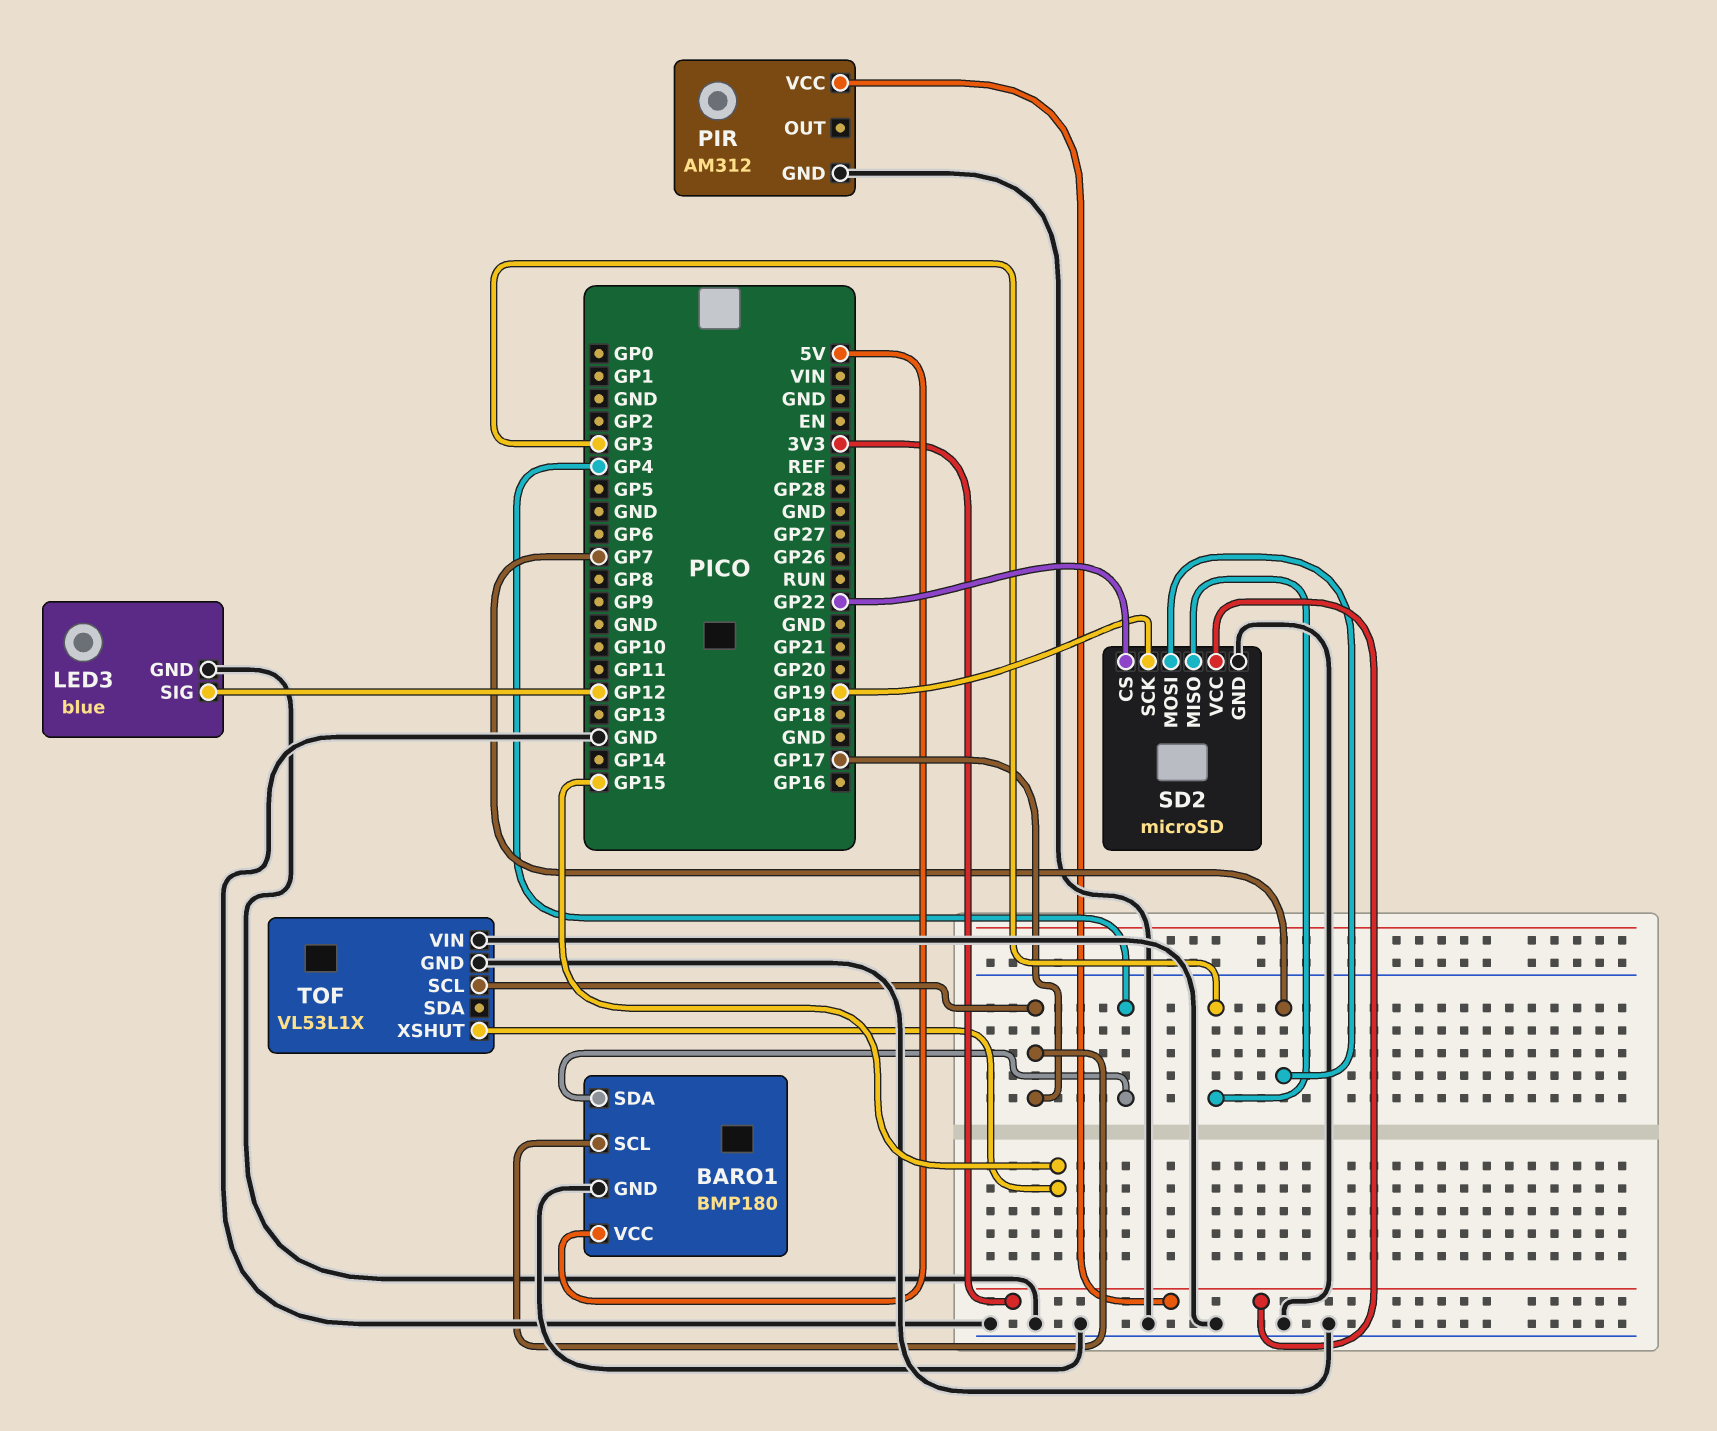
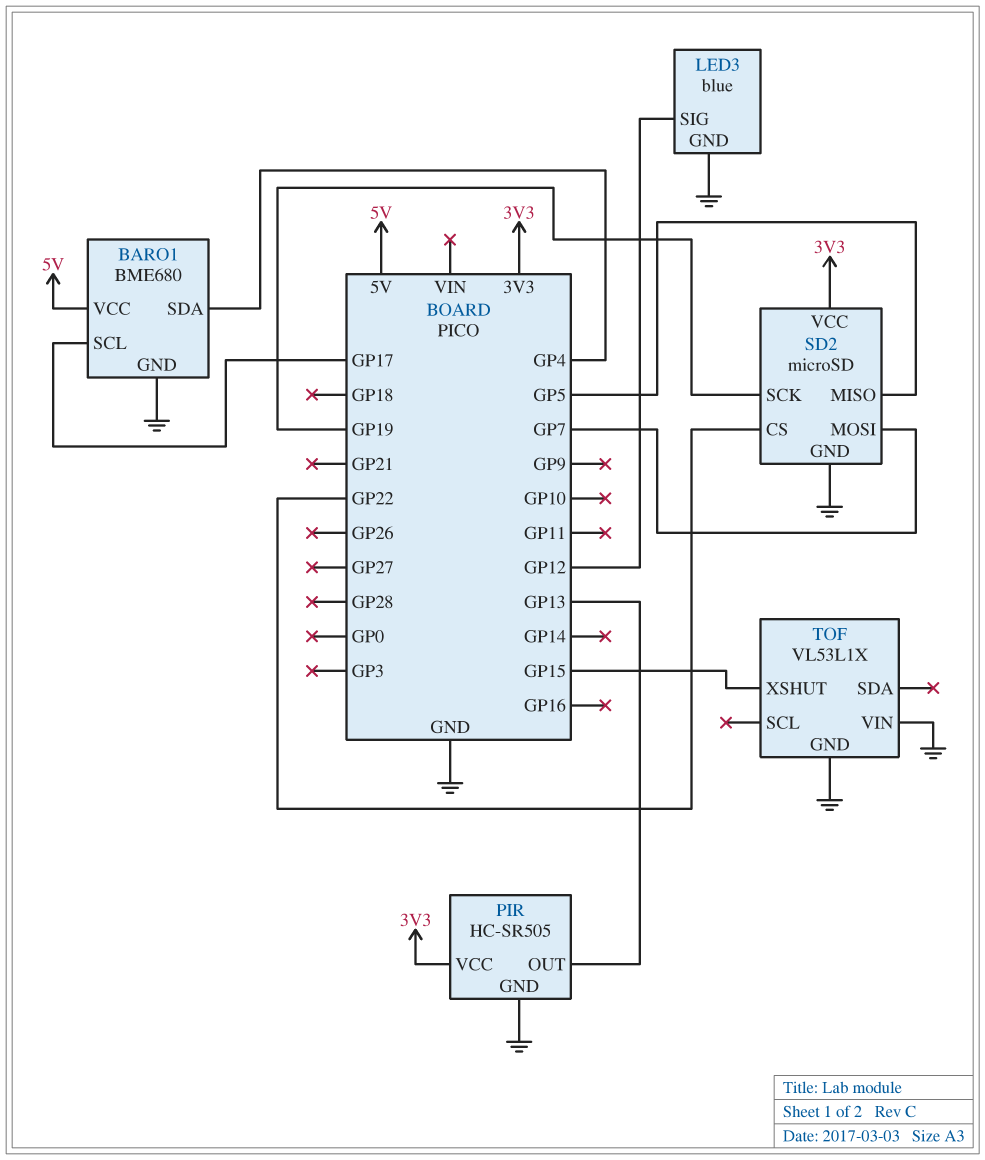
BARO1: BMP180 -> BME680
PIR: AM312 -> HC-SR505
PIR pin OUT: none -> GP13
SD2 pin MISO: GP3 -> GP5
TOF pin SCL: GP17 -> none

